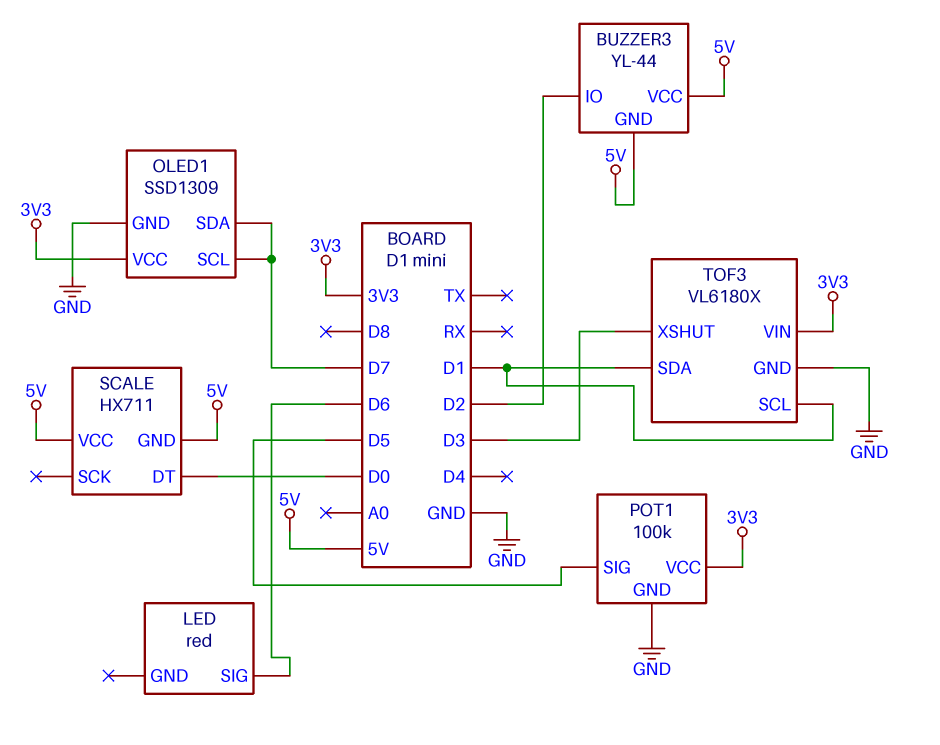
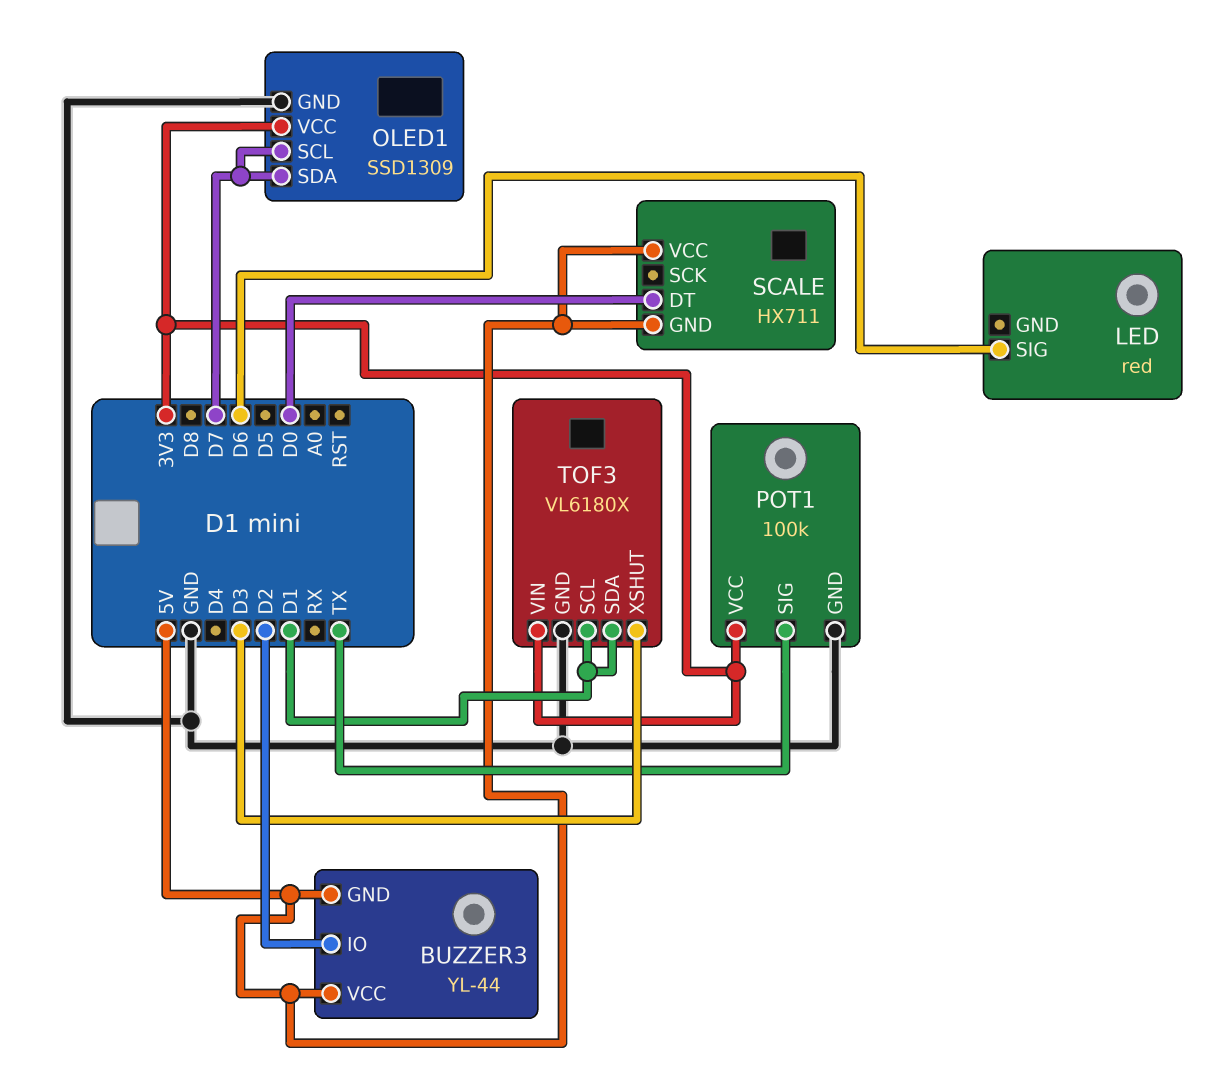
POT1 pin SIG: D5 -> TX

